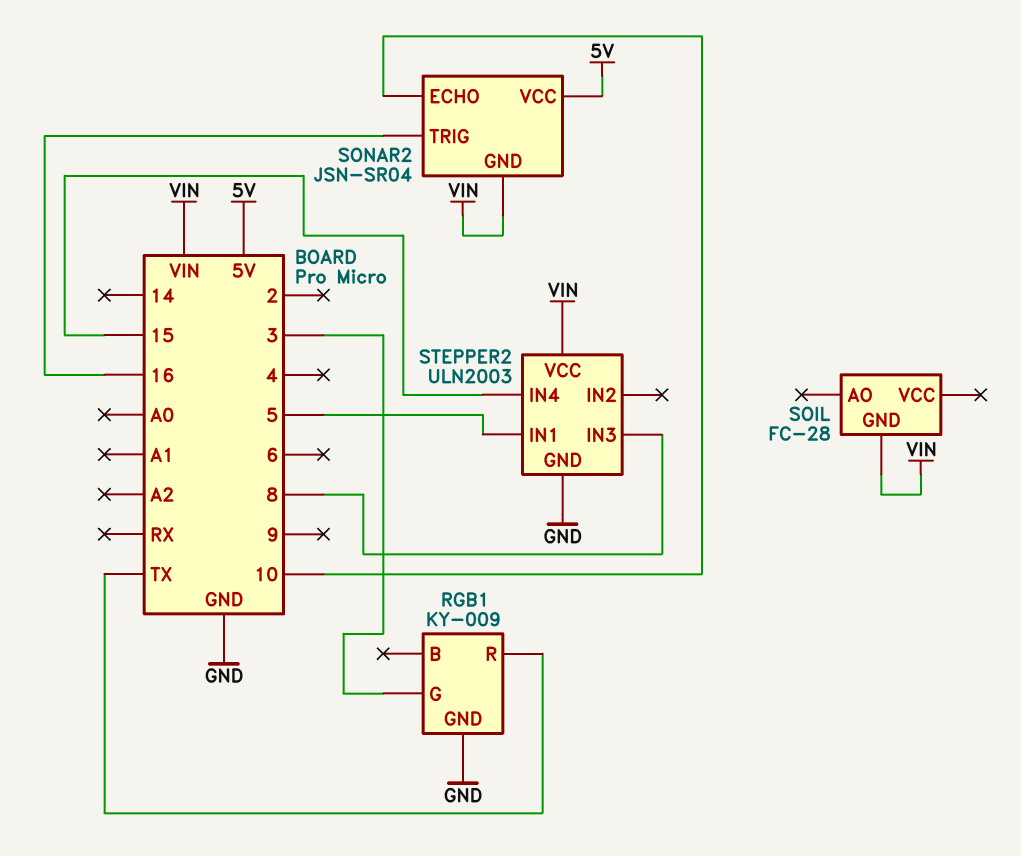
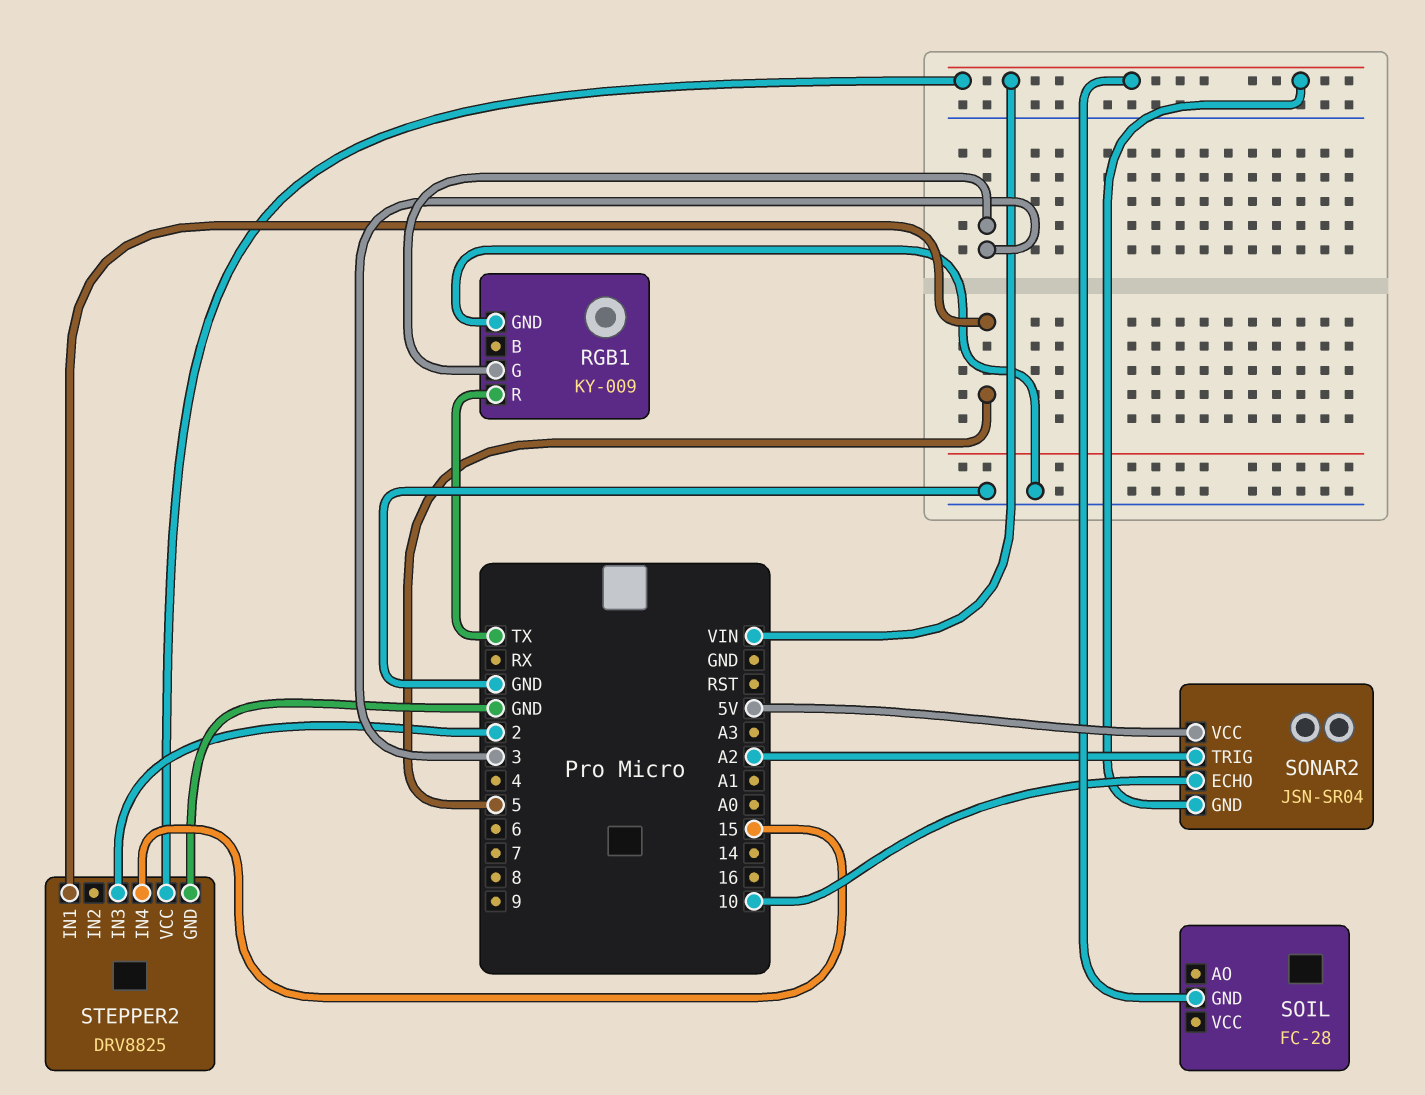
SONAR2 pin TRIG: 16 -> A2
STEPPER2: ULN2003 -> DRV8825
STEPPER2 pin IN3: 8 -> 2

